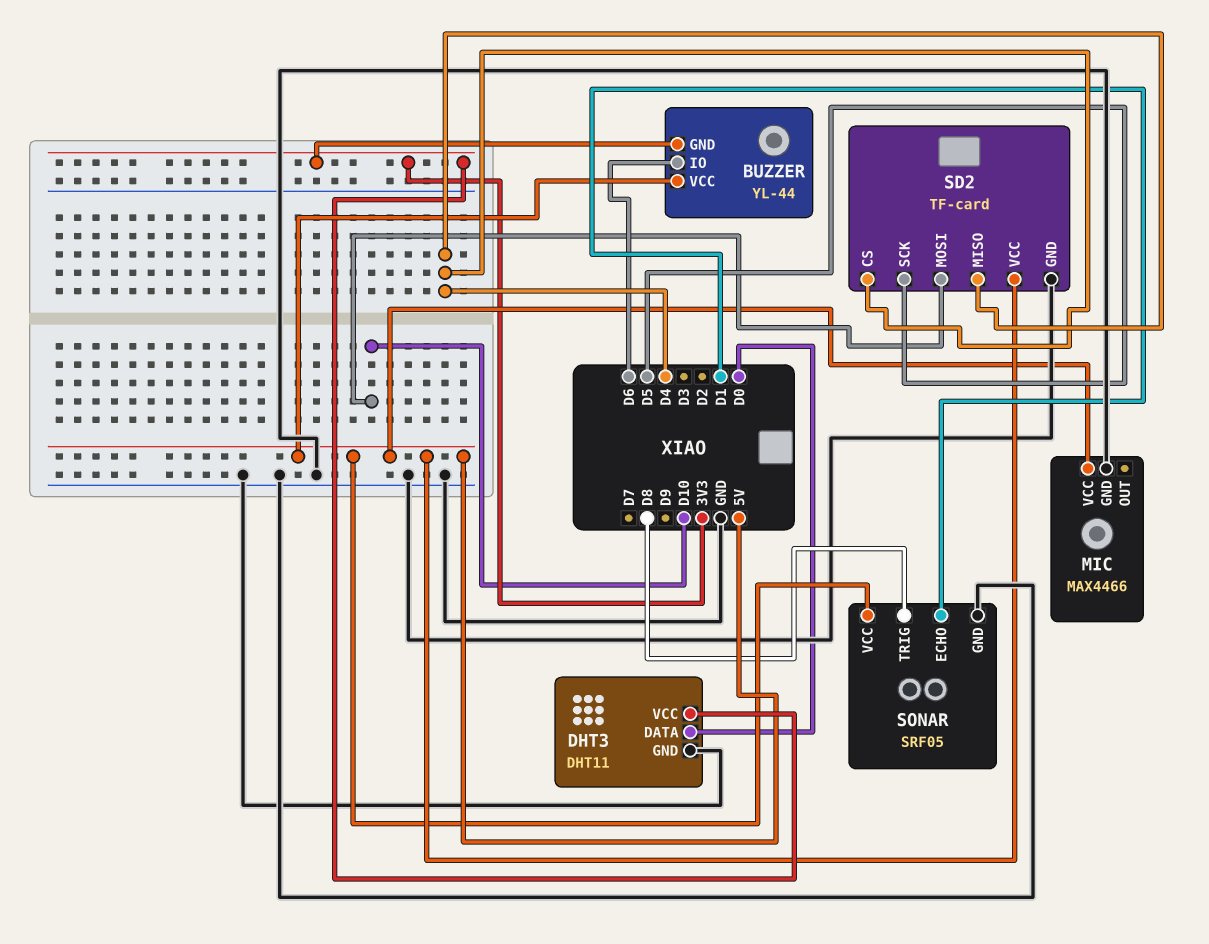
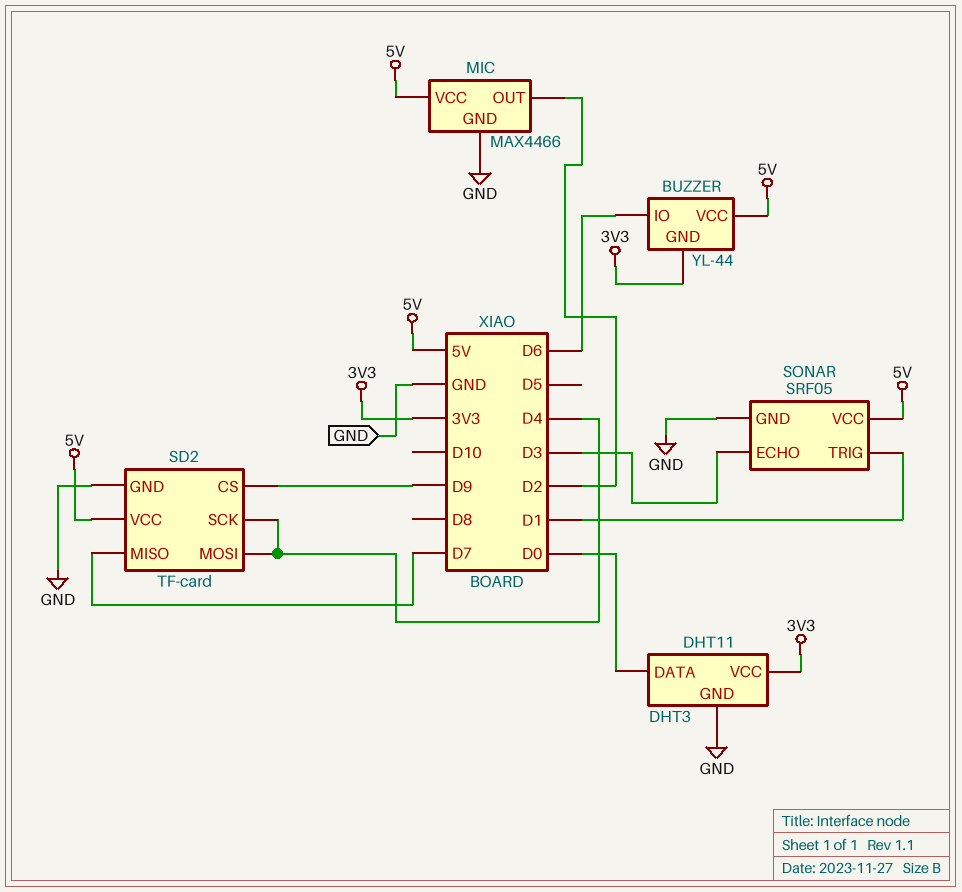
MIC pin OUT: none -> D2
SD2 pin CS: D4 -> D9
SD2 pin MISO: D4 -> D7
SD2 pin MOSI: D10 -> D4
SD2 pin SCK: D5 -> D4
SONAR pin ECHO: D1 -> D3
SONAR pin TRIG: D8 -> D1

